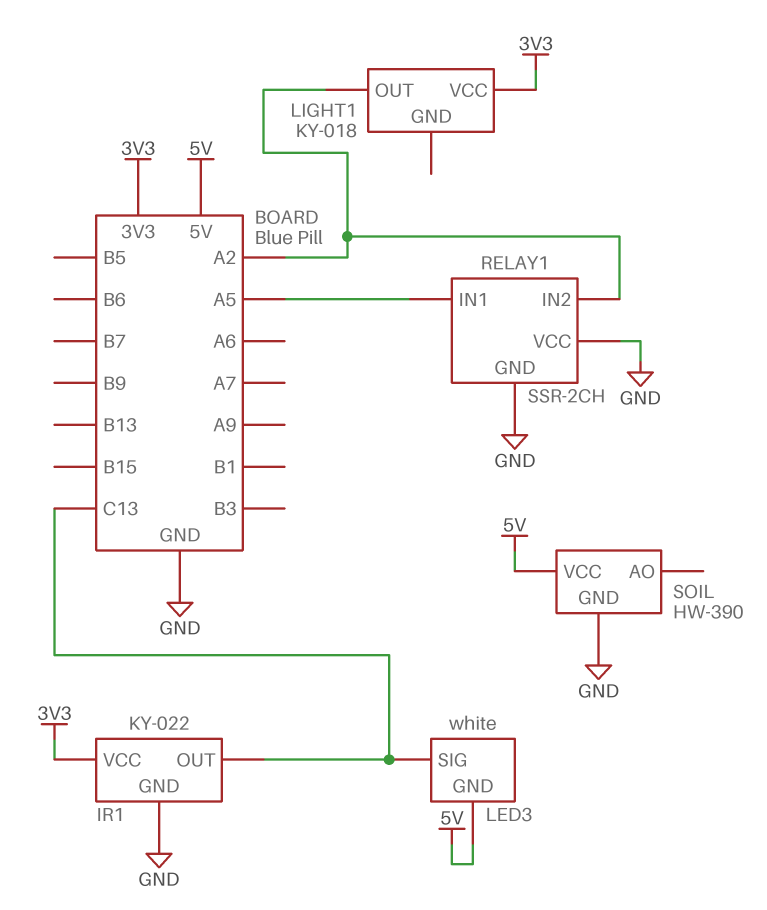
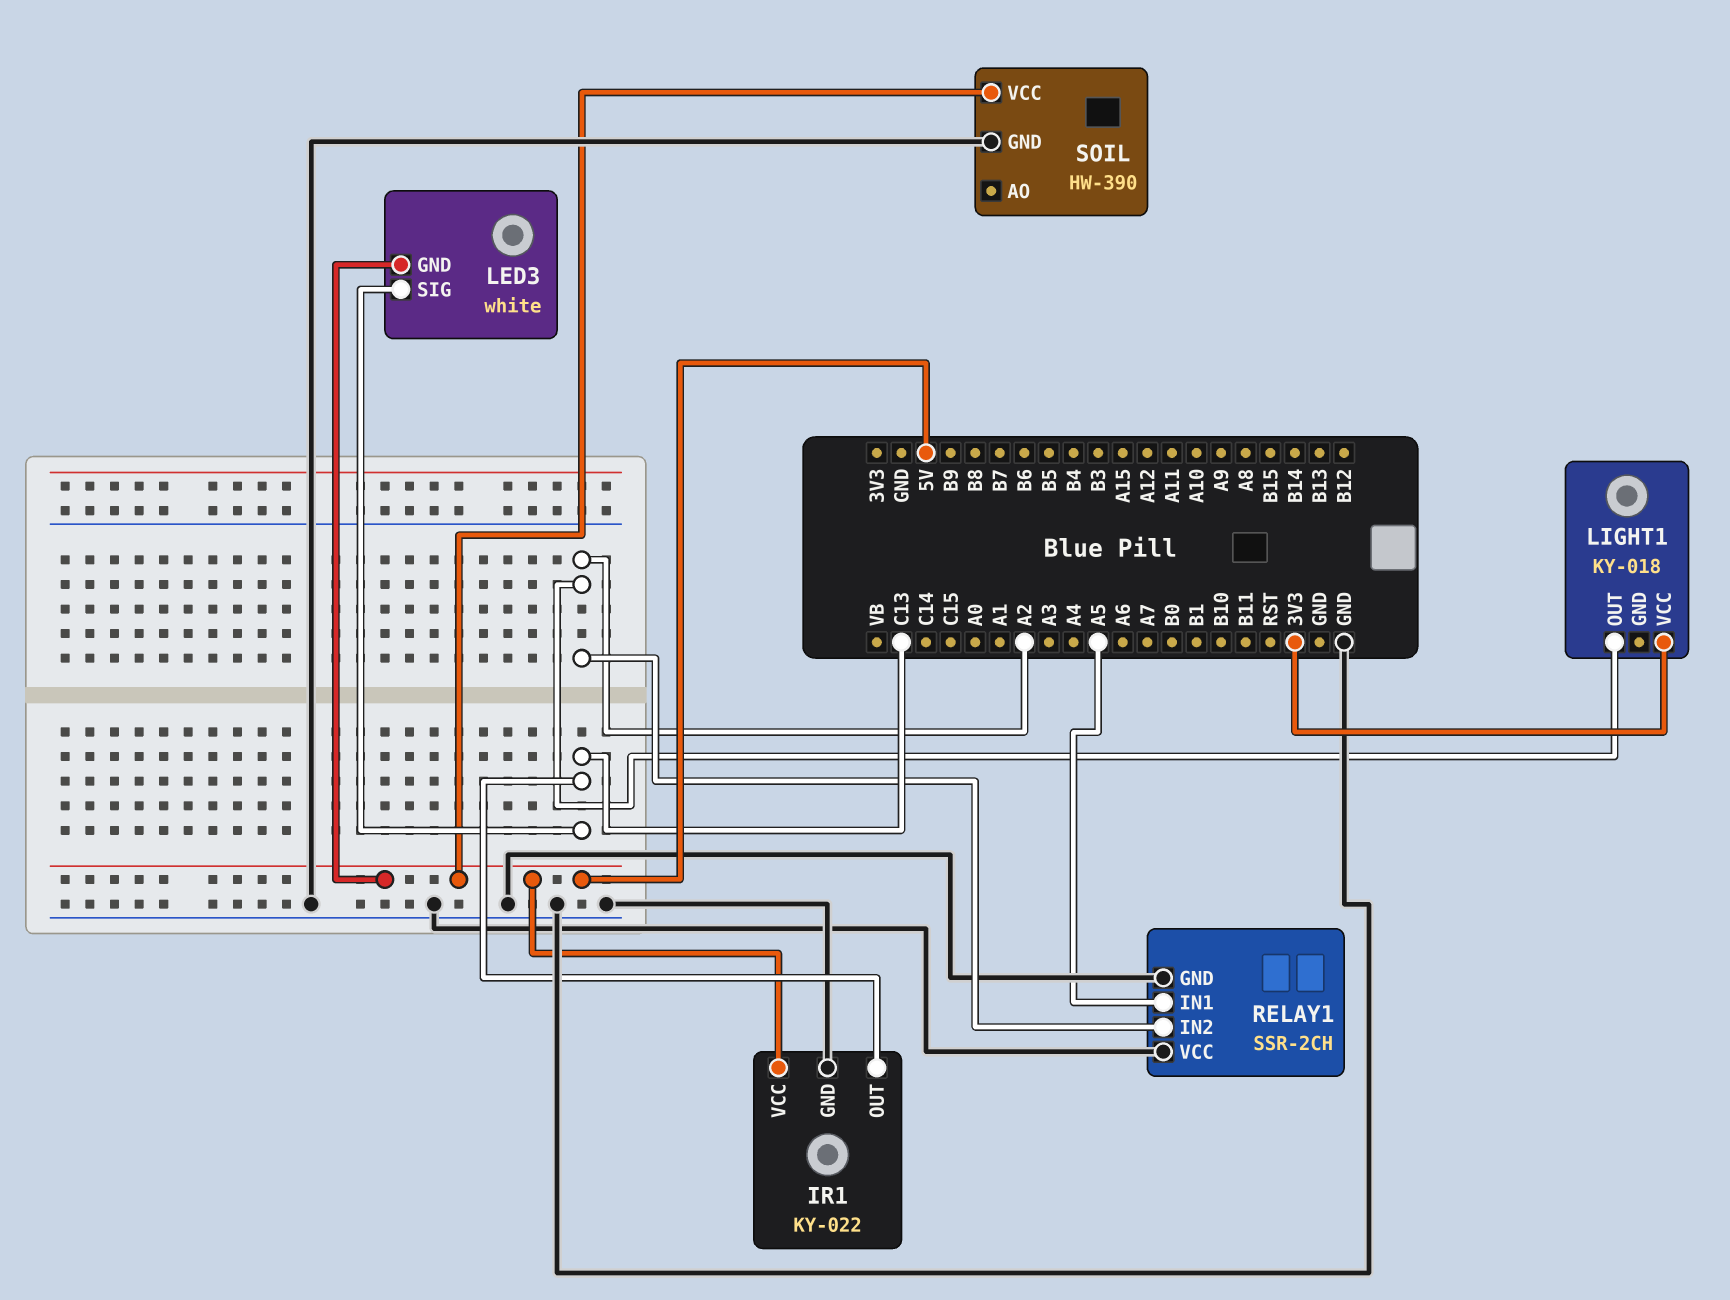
IR1 pin VCC: 3V3 -> 5V

